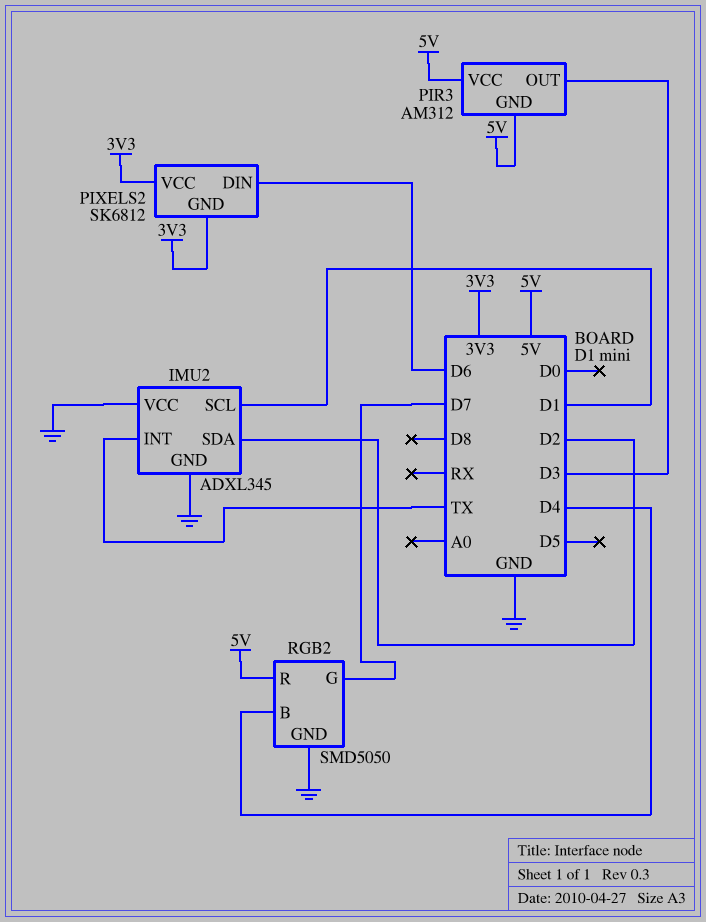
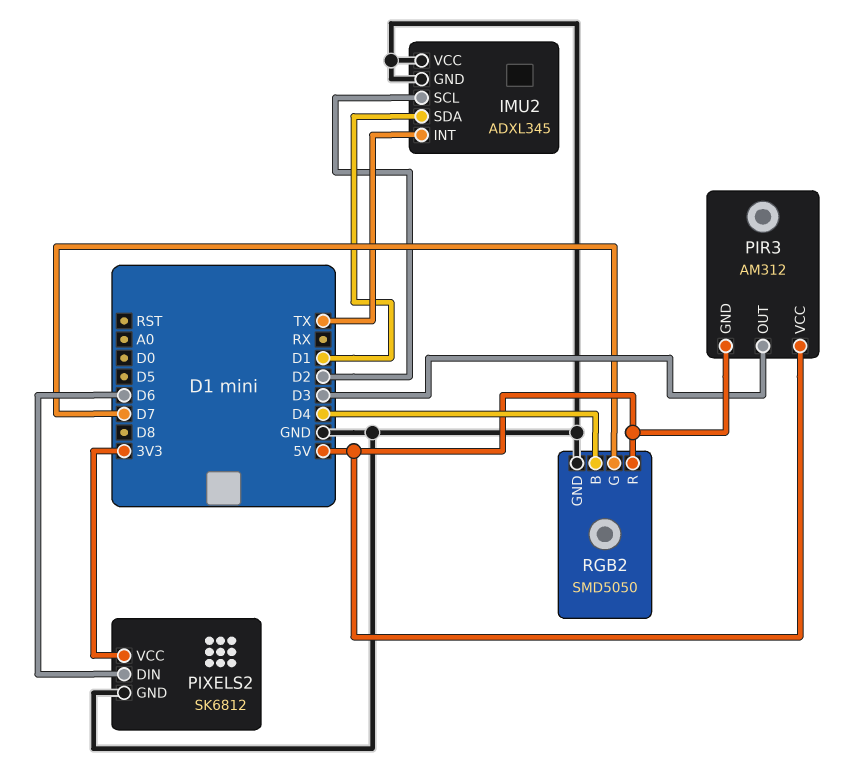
IMU2 pin SCL: D1 -> D2
IMU2 pin SDA: D2 -> D1
PIXELS2 pin GND: 3V3 -> GND

